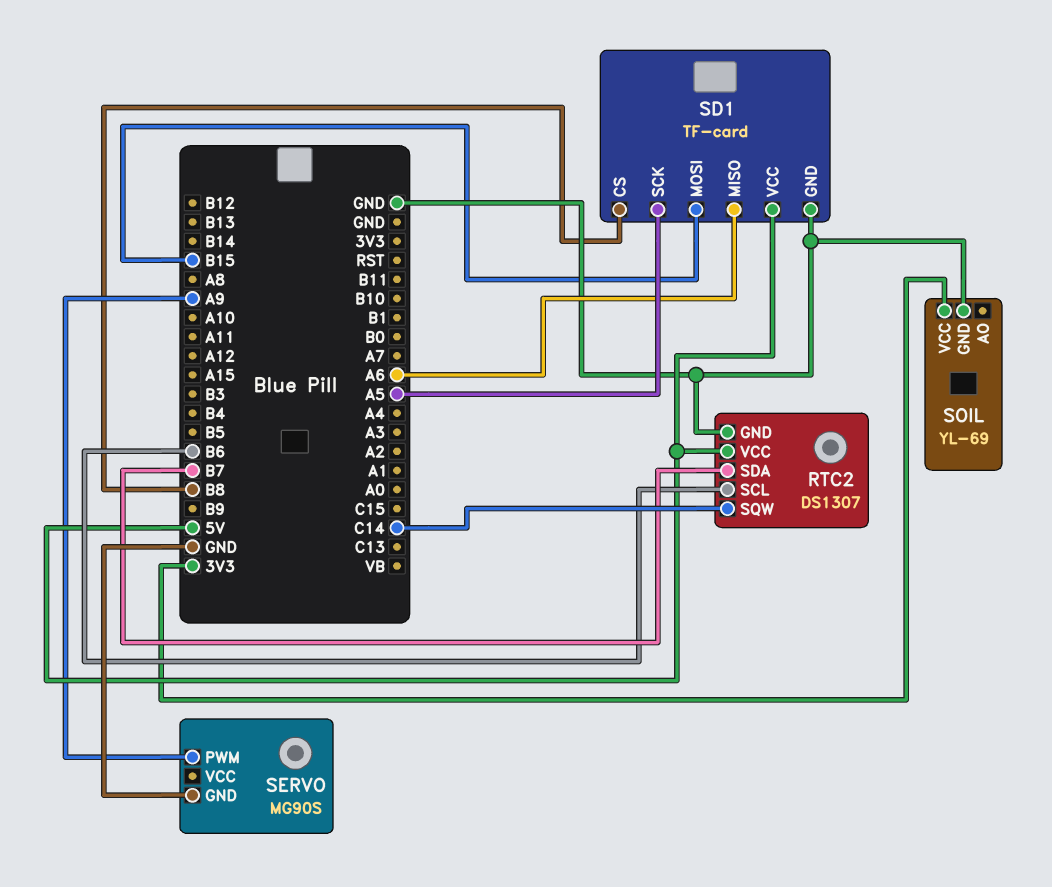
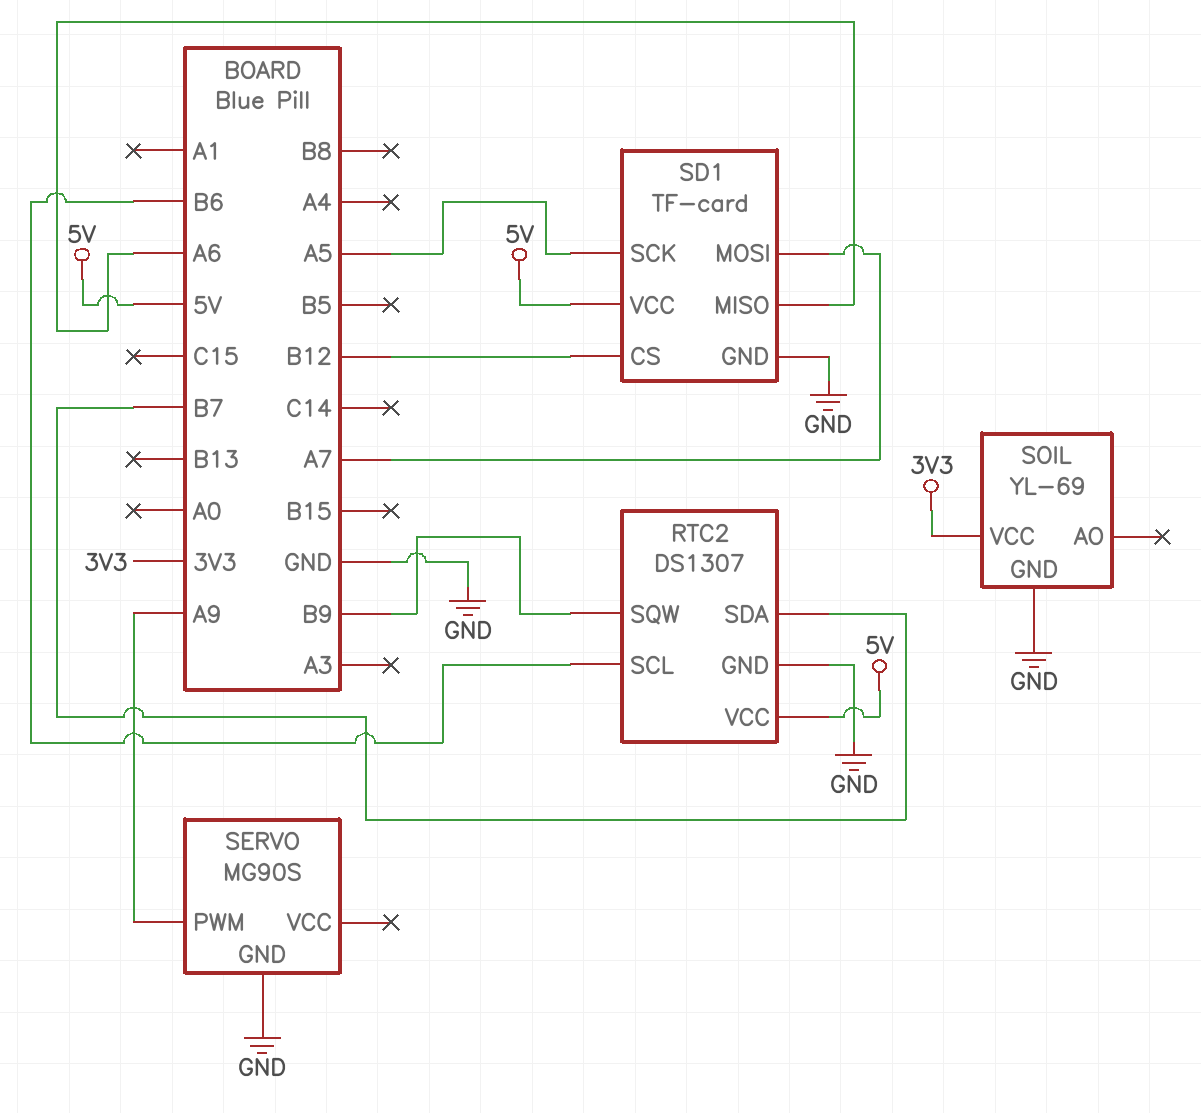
RTC2 pin SQW: C14 -> B9
SD1 pin CS: B8 -> B12
SD1 pin MOSI: B15 -> A7

